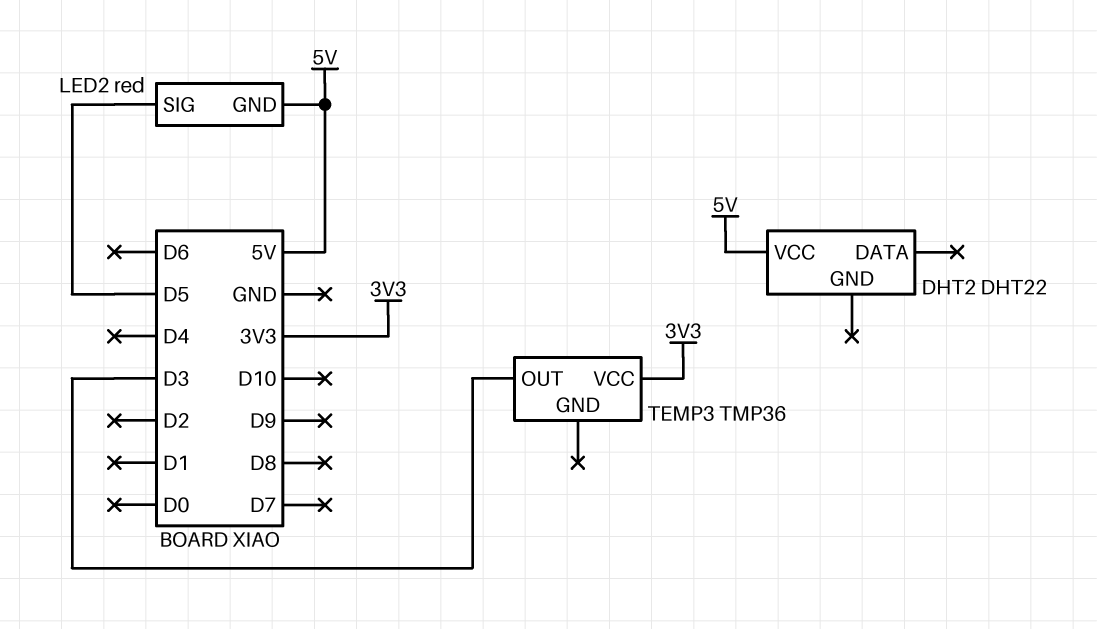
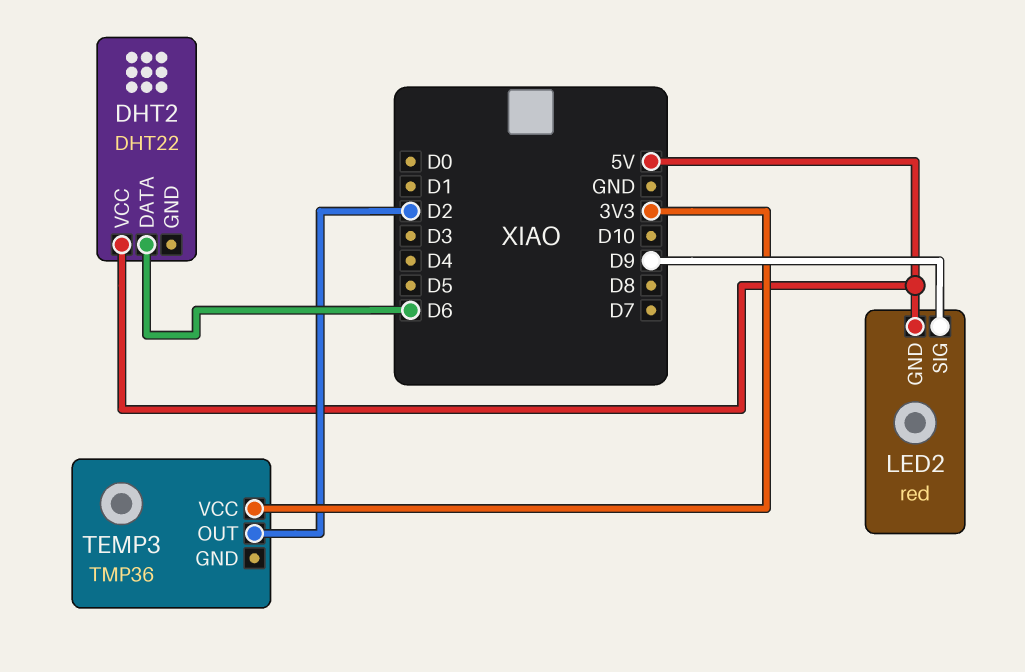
DHT2 pin DATA: none -> D6
LED2 pin SIG: D5 -> D9
TEMP3 pin OUT: D3 -> D2

